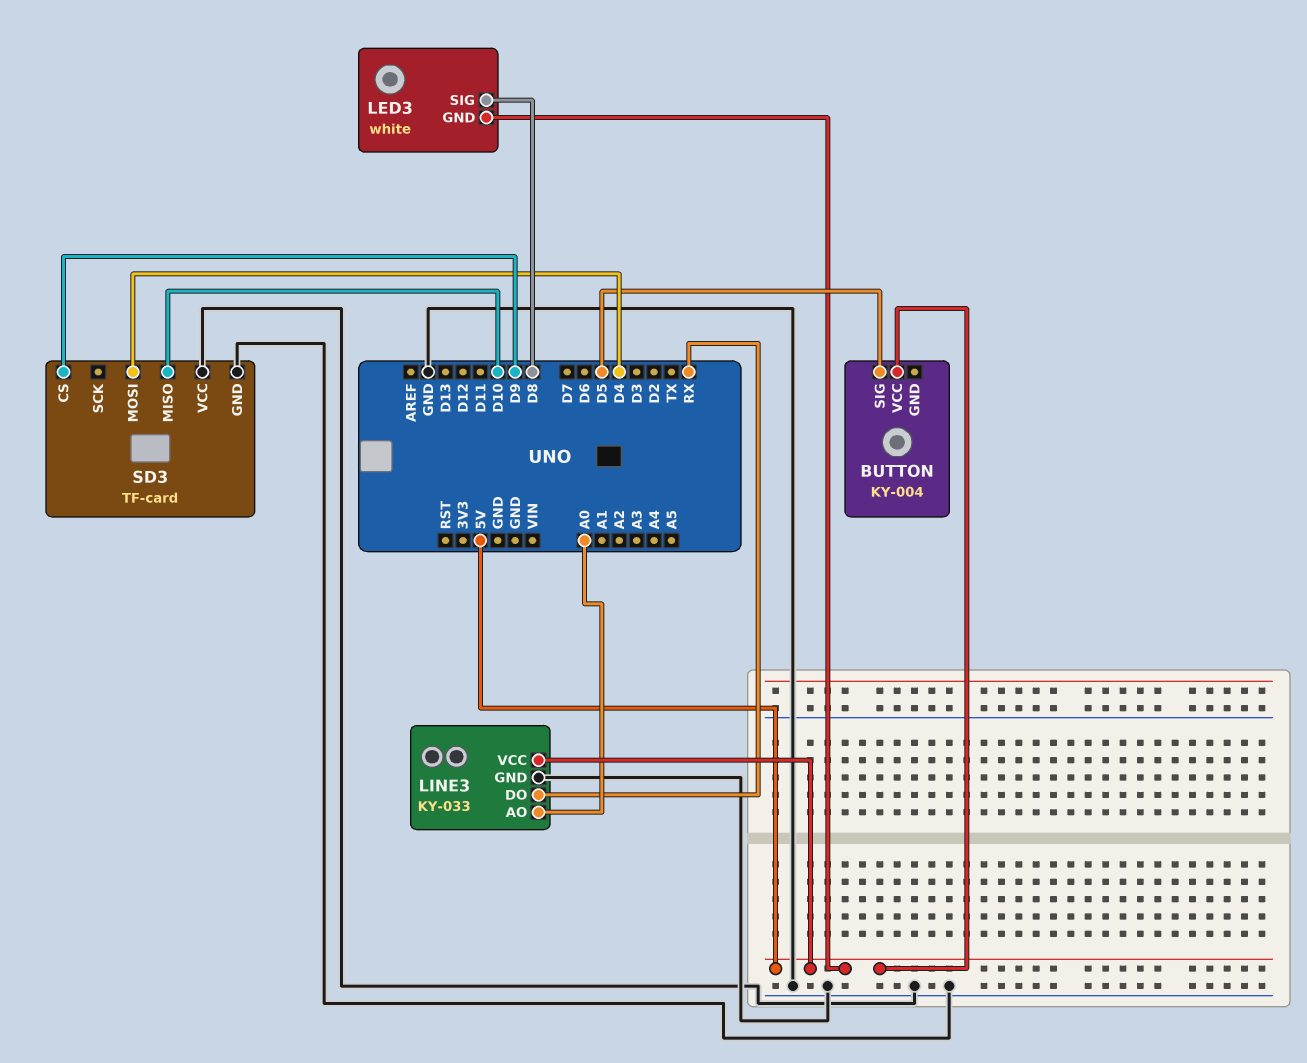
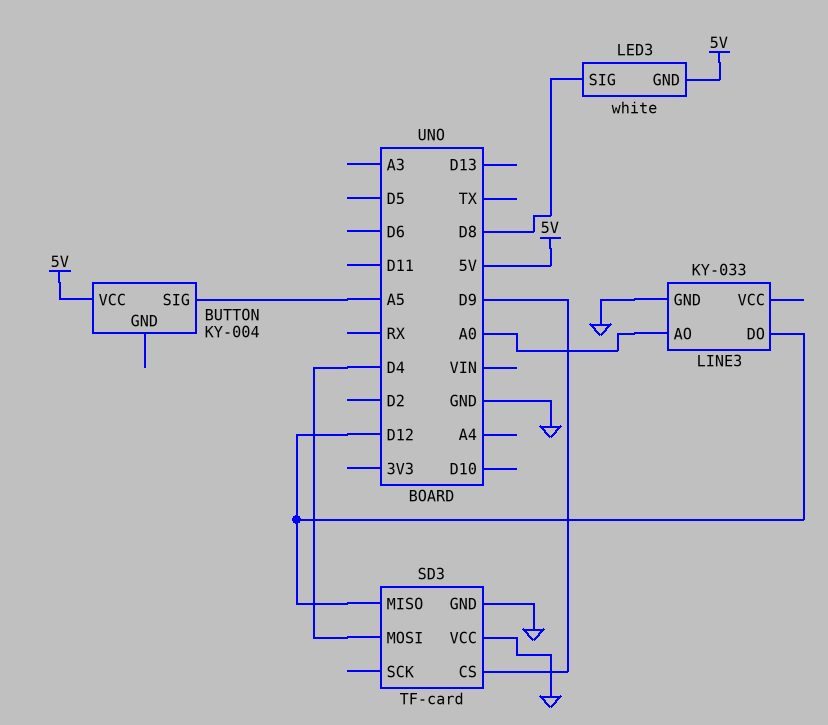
BUTTON pin SIG: D5 -> A5
LINE3 pin DO: RX -> D12
LINE3 pin VCC: 5V -> none
SD3 pin MISO: D10 -> D12

